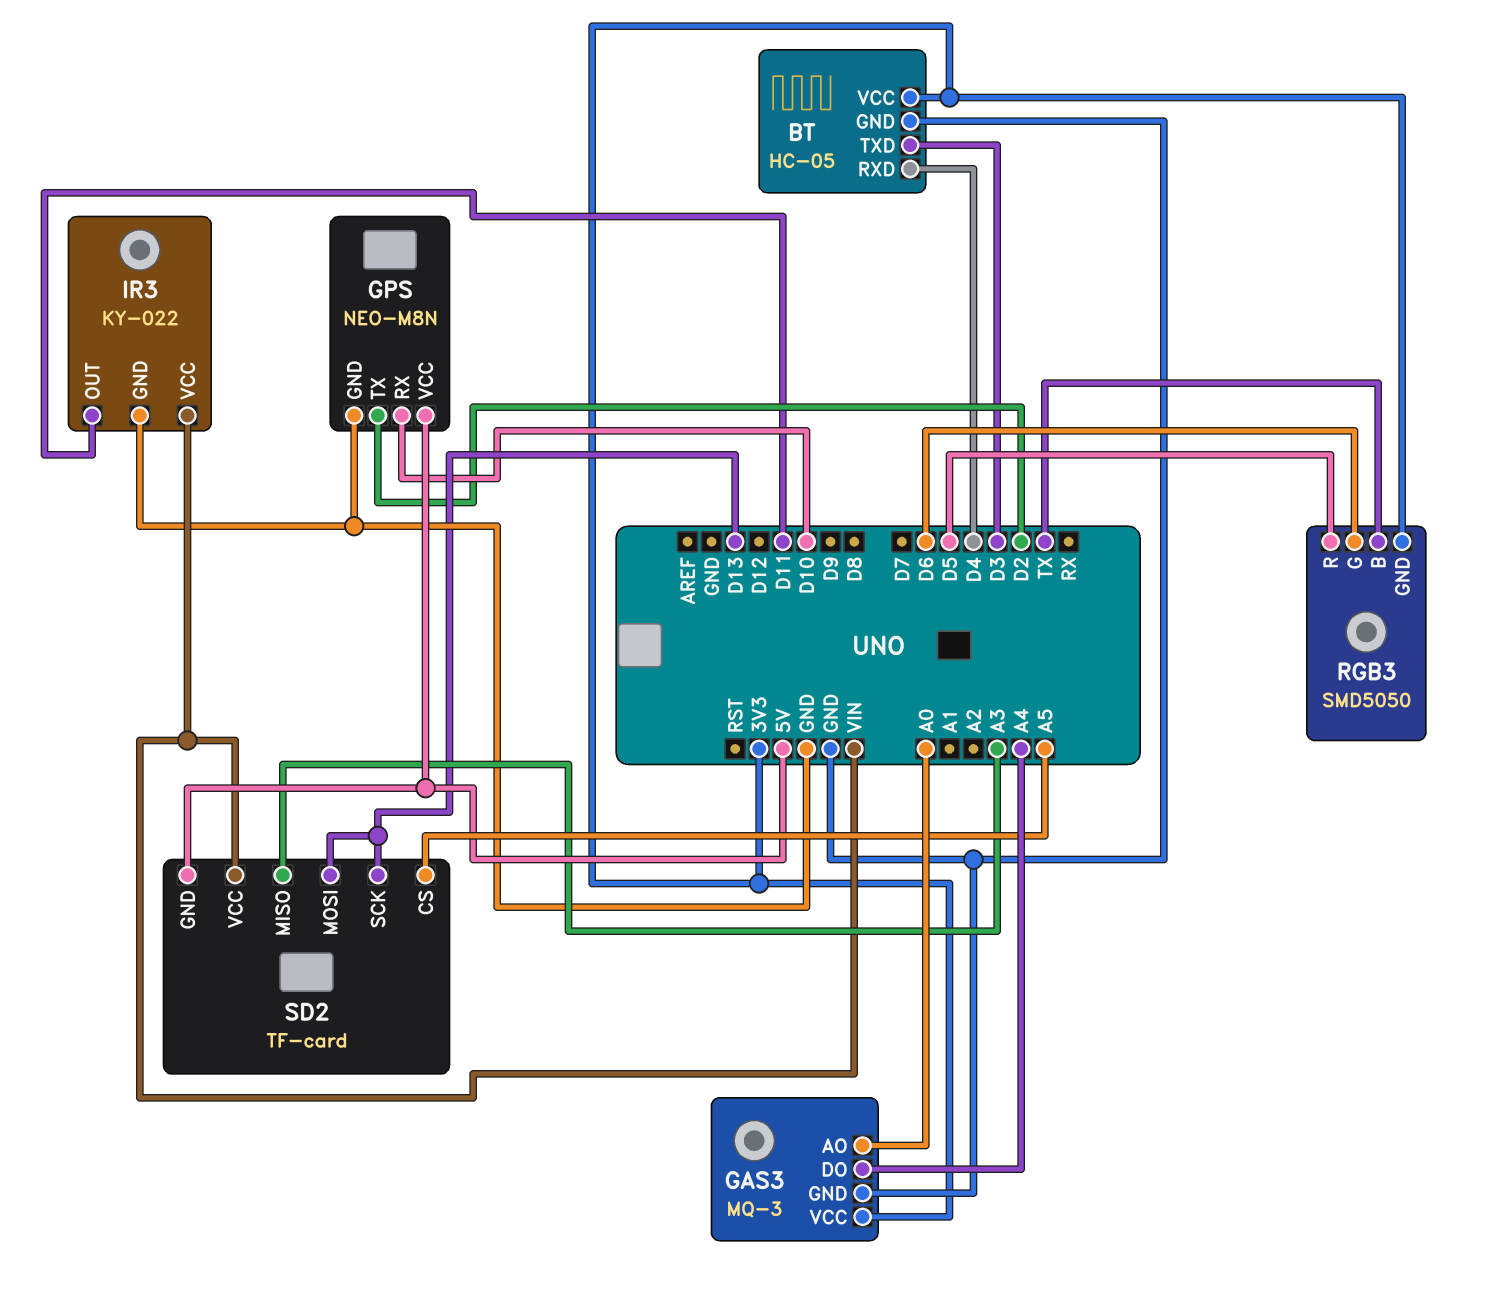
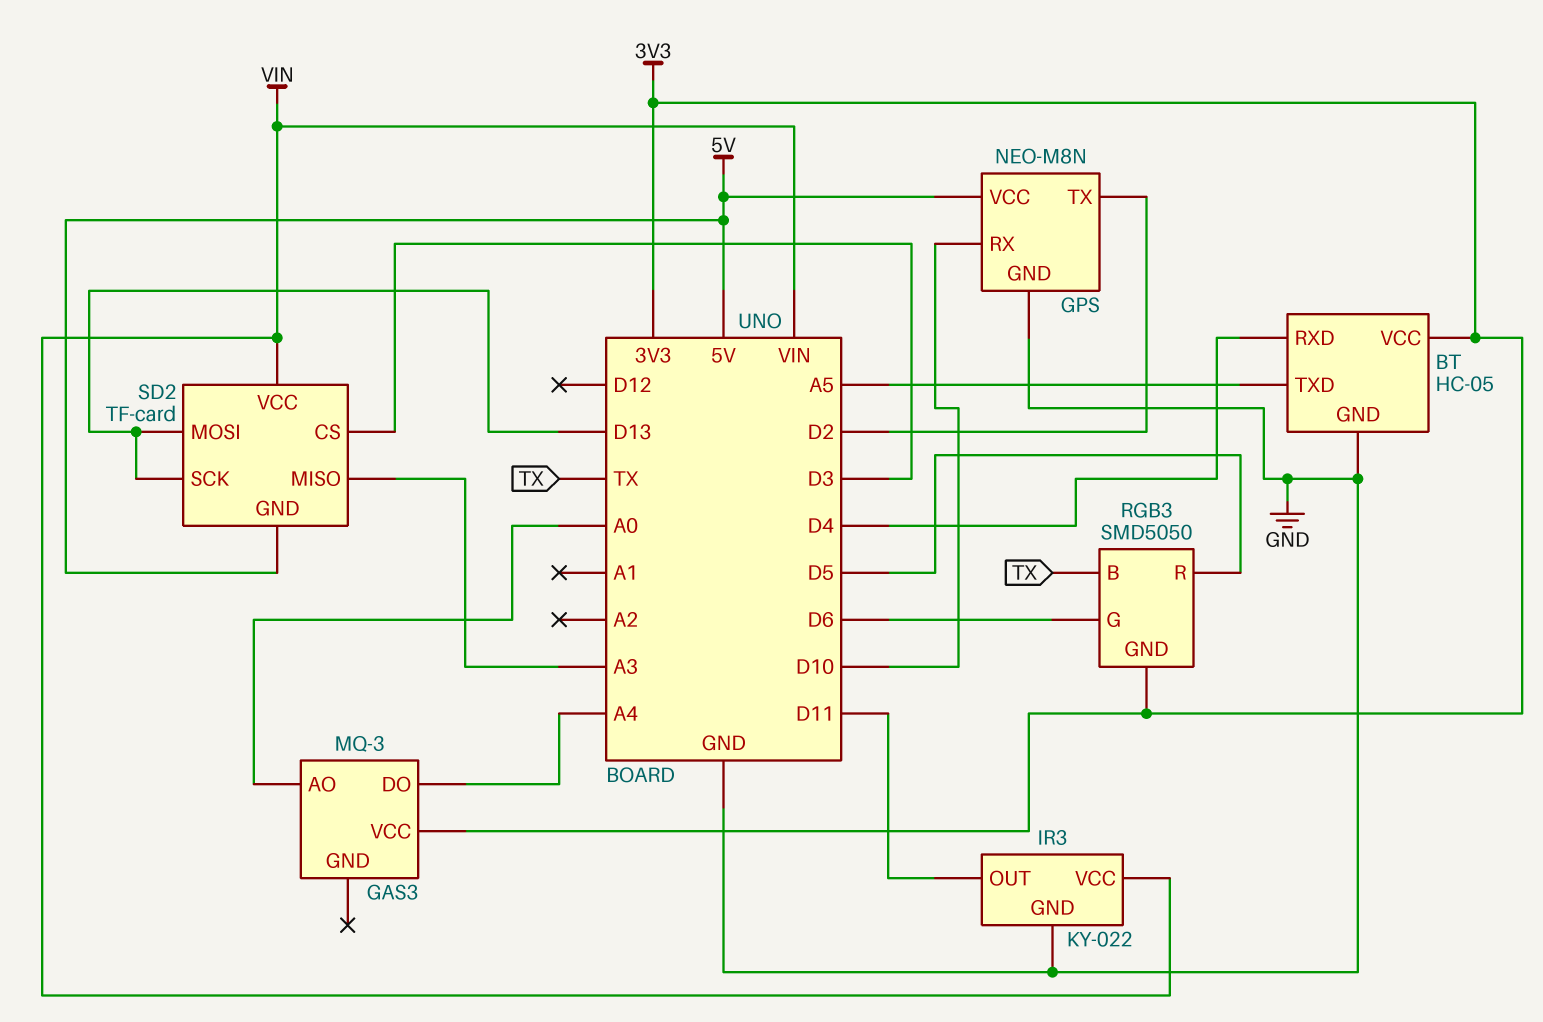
BT pin TXD: D3 -> A5
GAS3 pin GND: GND -> none
SD2 pin CS: A5 -> D3

